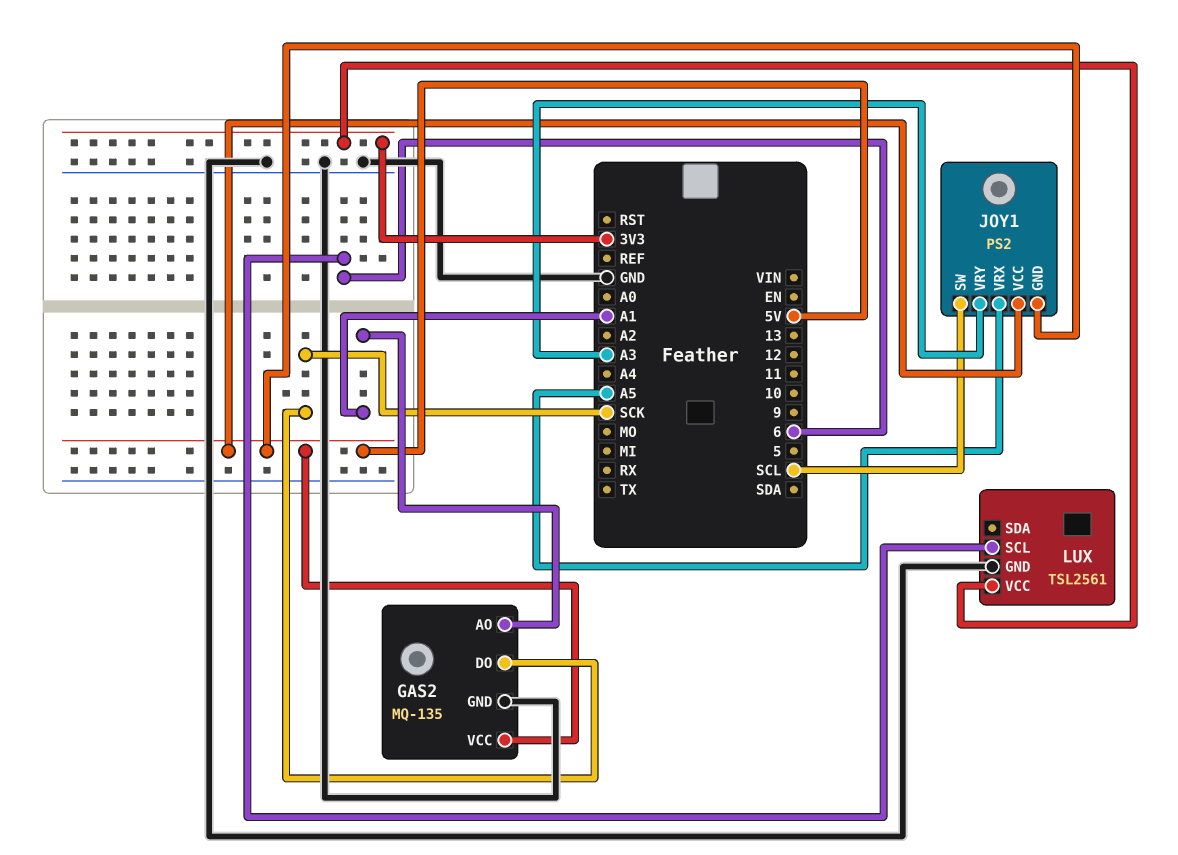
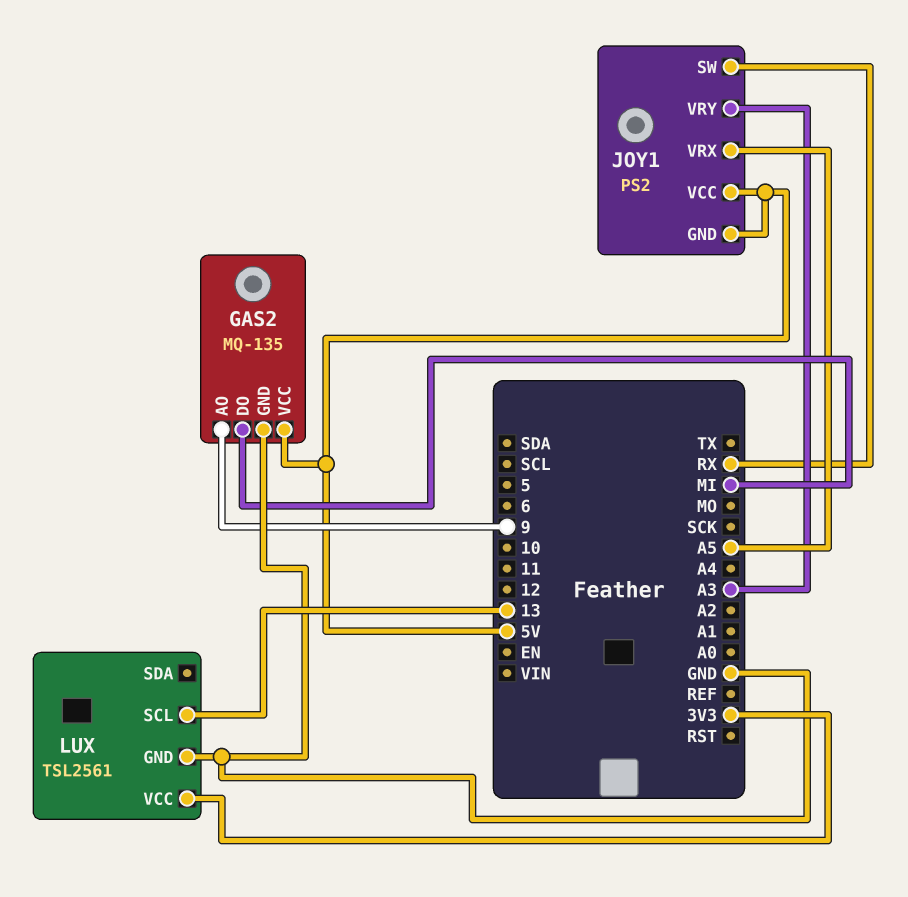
GAS2 pin AO: A1 -> 9
GAS2 pin DO: SCK -> MI
JOY1 pin SW: SCL -> RX
LUX pin SCL: 6 -> 13

